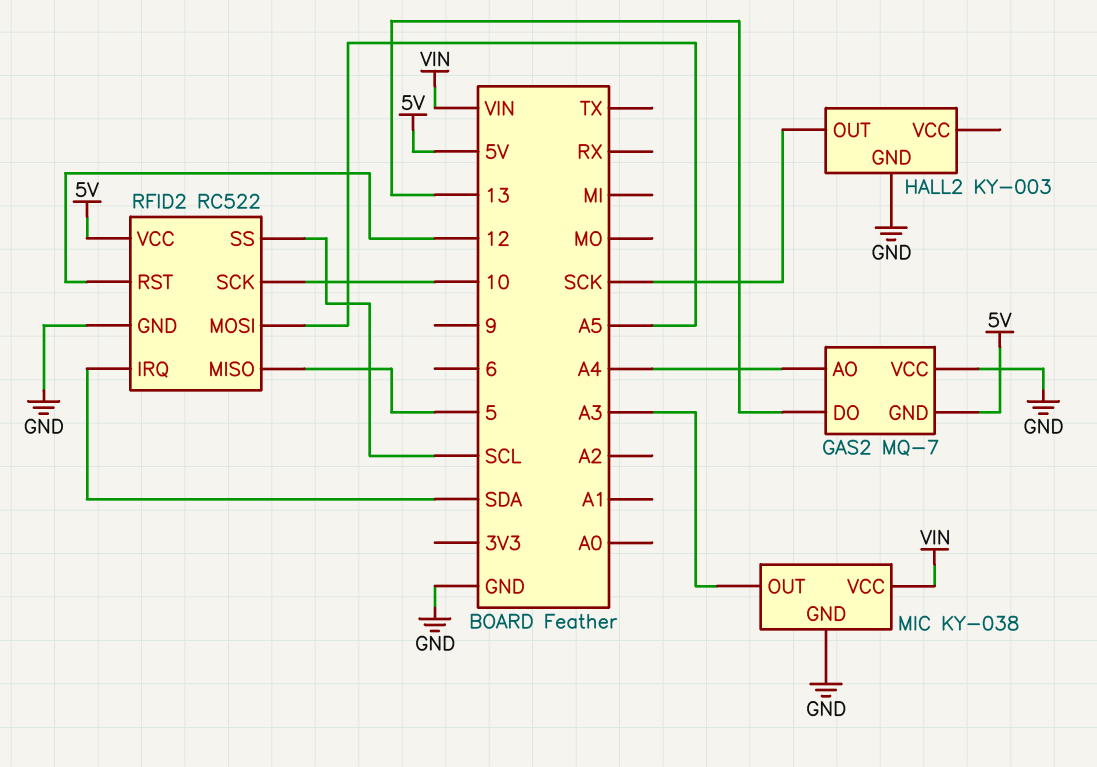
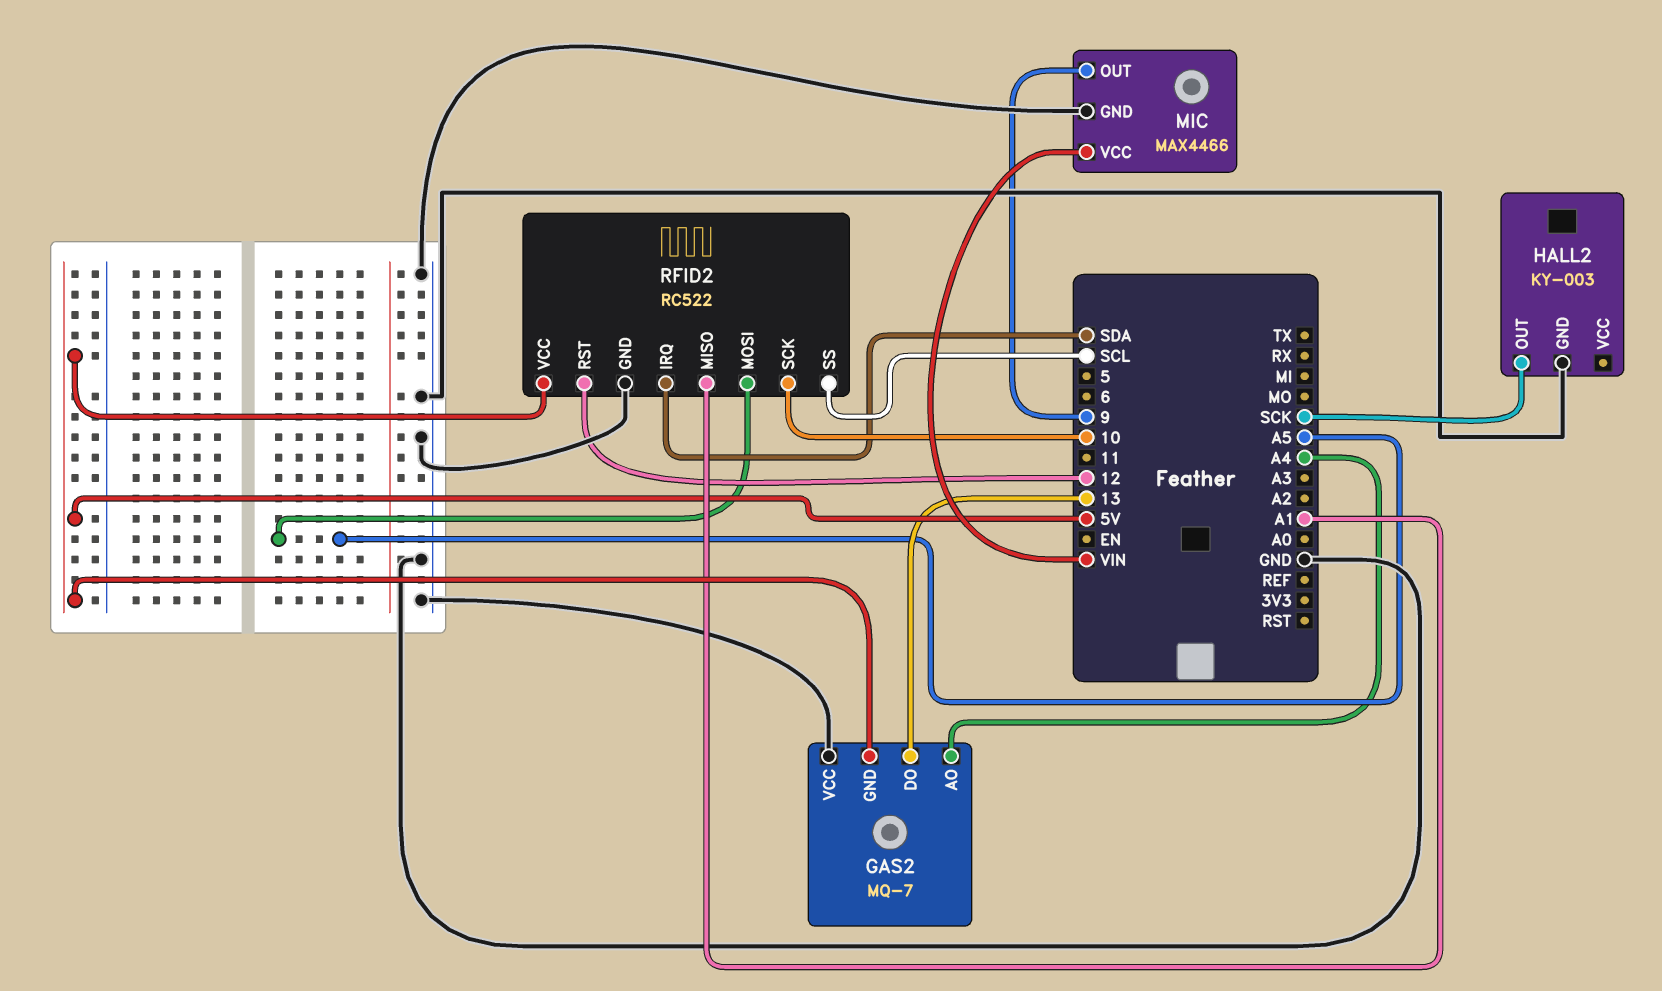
MIC: KY-038 -> MAX4466
MIC pin OUT: A3 -> 9
RFID2 pin MISO: 5 -> A1

